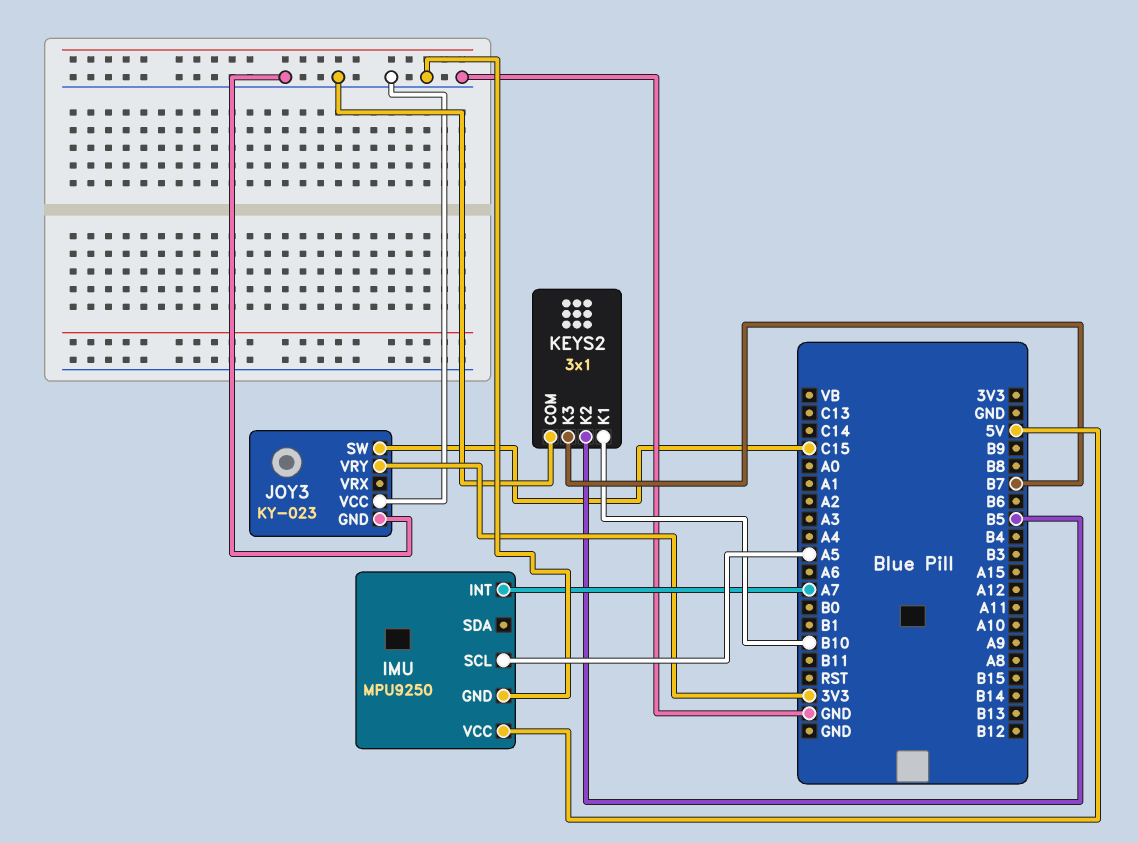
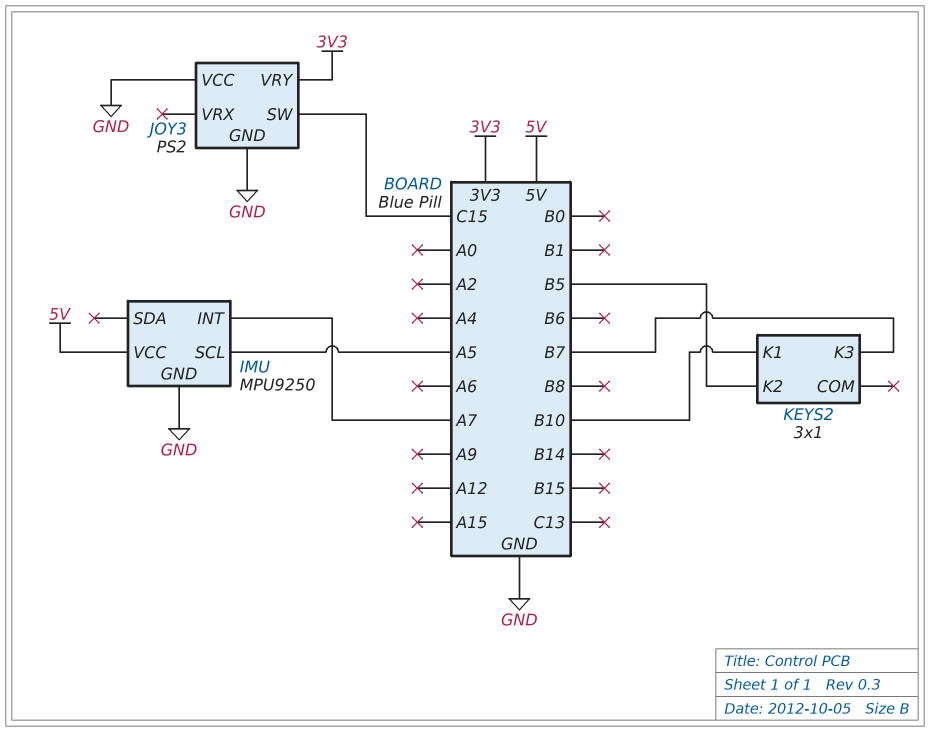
JOY3: KY-023 -> PS2
KEYS2 pin COM: GND -> none

